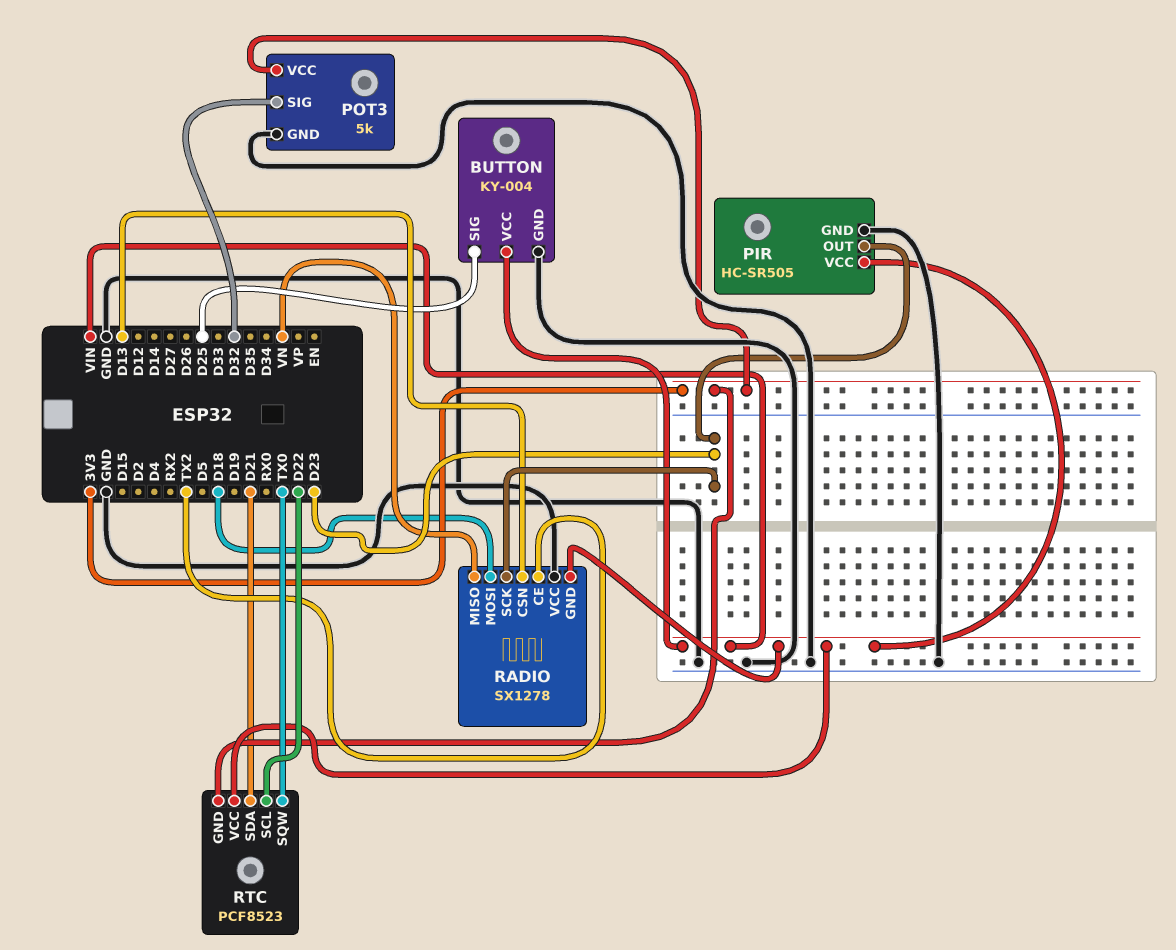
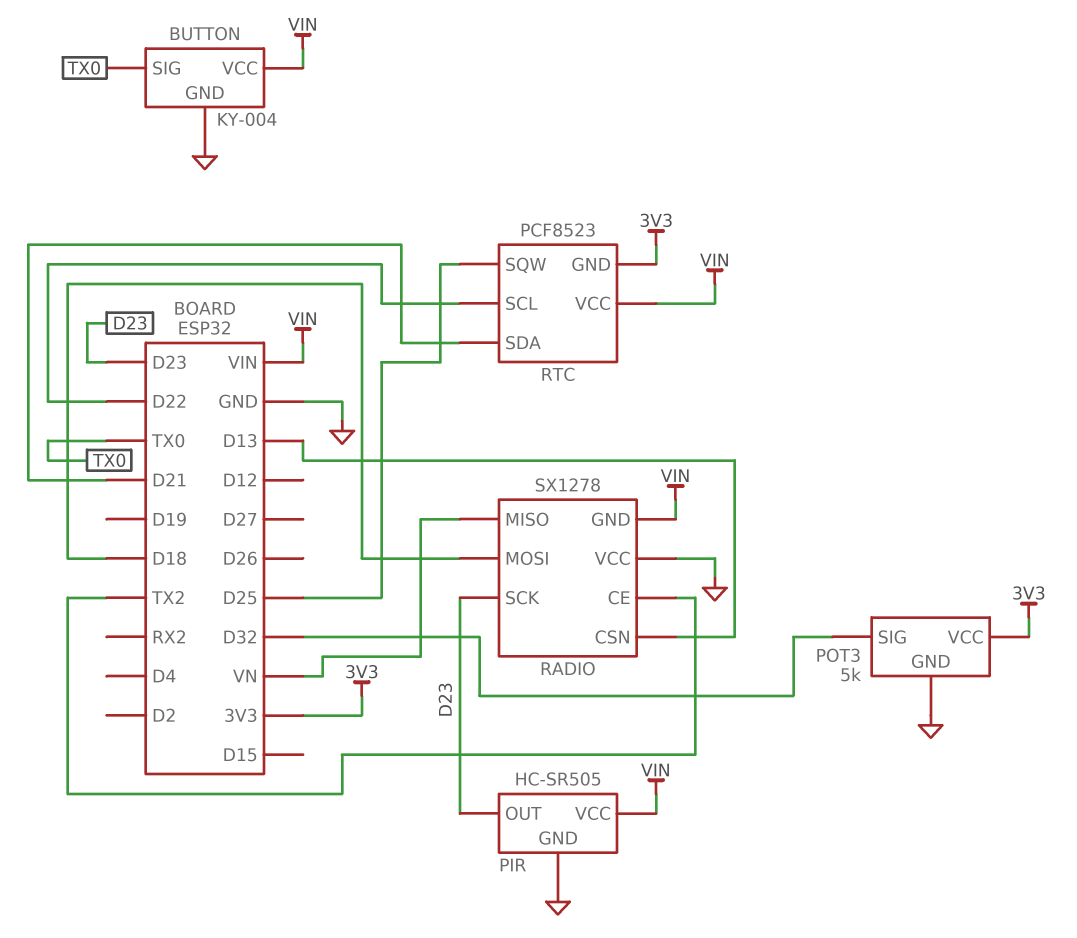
BUTTON pin SIG: D25 -> TX0
RTC pin SQW: TX0 -> D25

